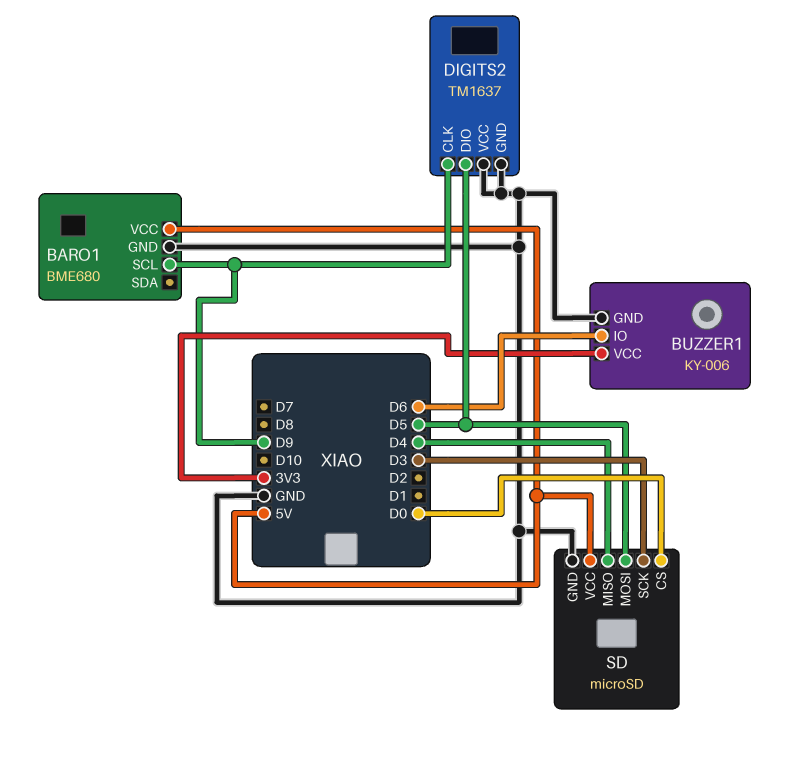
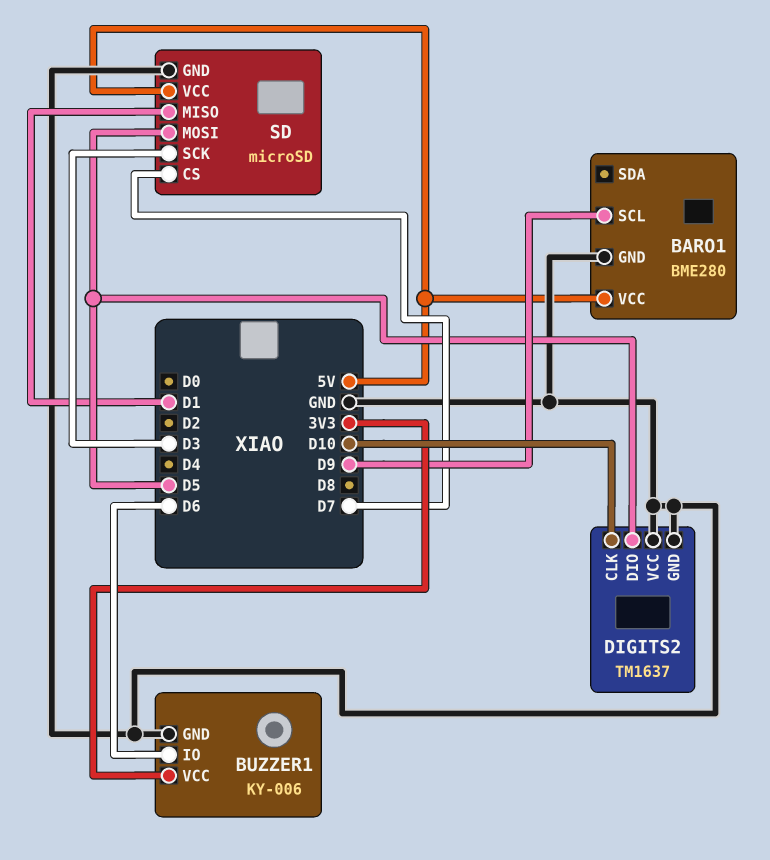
BARO1: BME680 -> BME280
DIGITS2 pin CLK: D9 -> D10
SD pin CS: D0 -> D7
SD pin MISO: D4 -> D1

